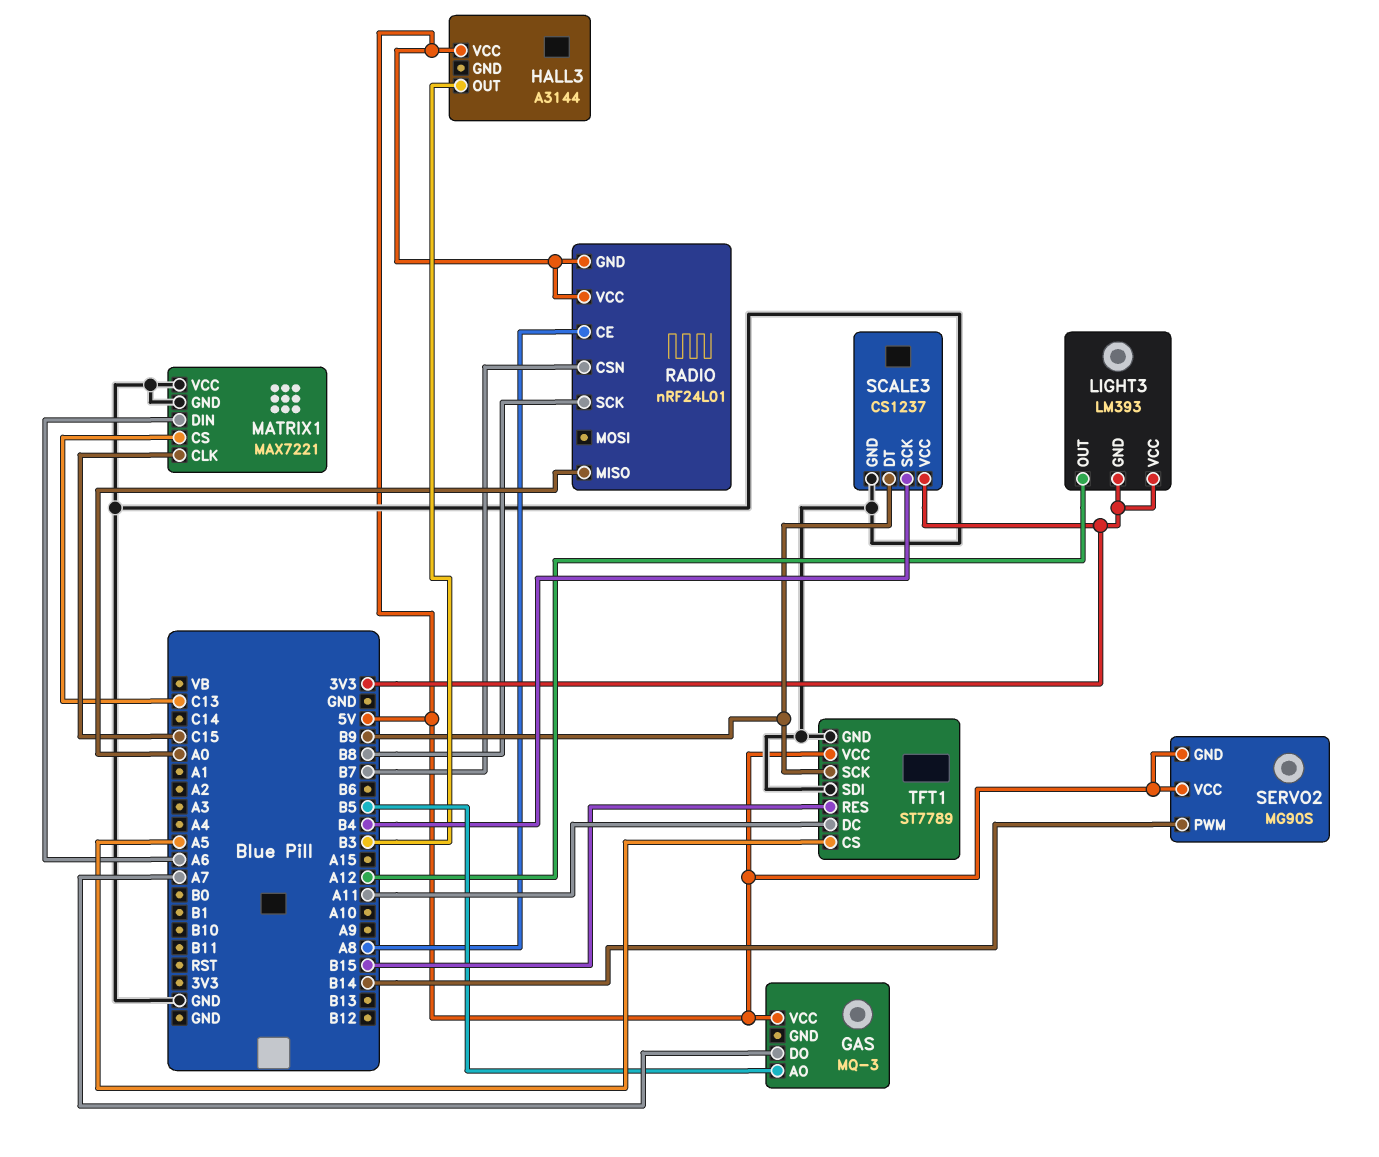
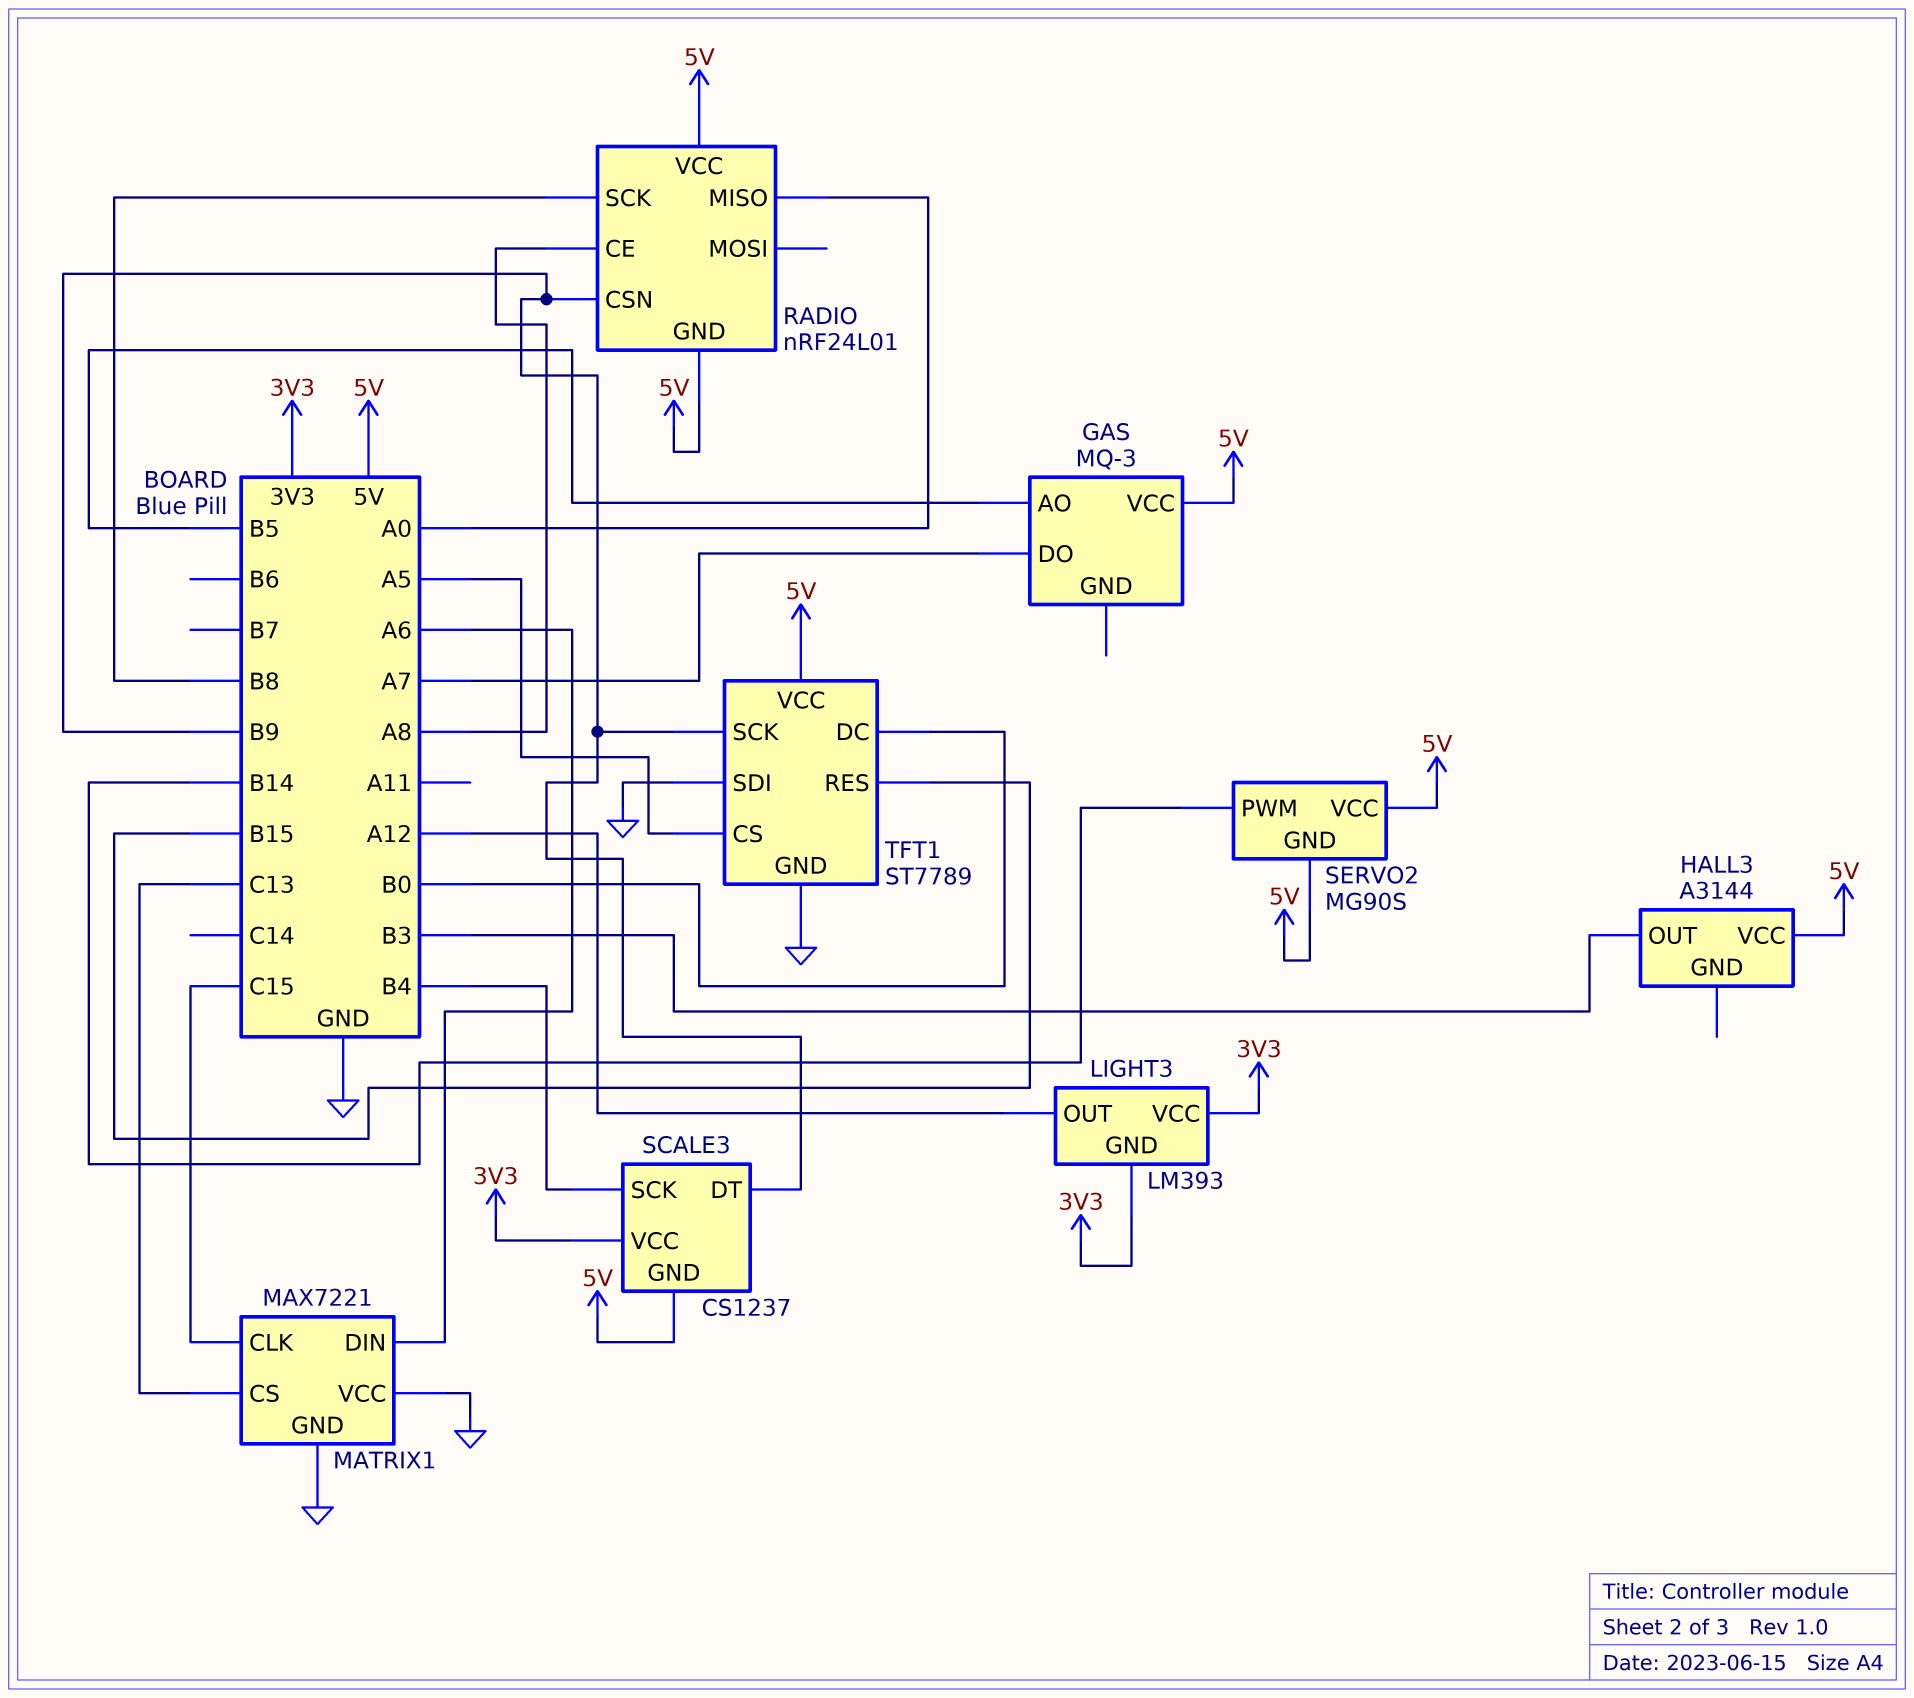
RADIO pin CSN: B7 -> B9
SCALE3 pin GND: GND -> 5V
TFT1 pin DC: A11 -> B0

